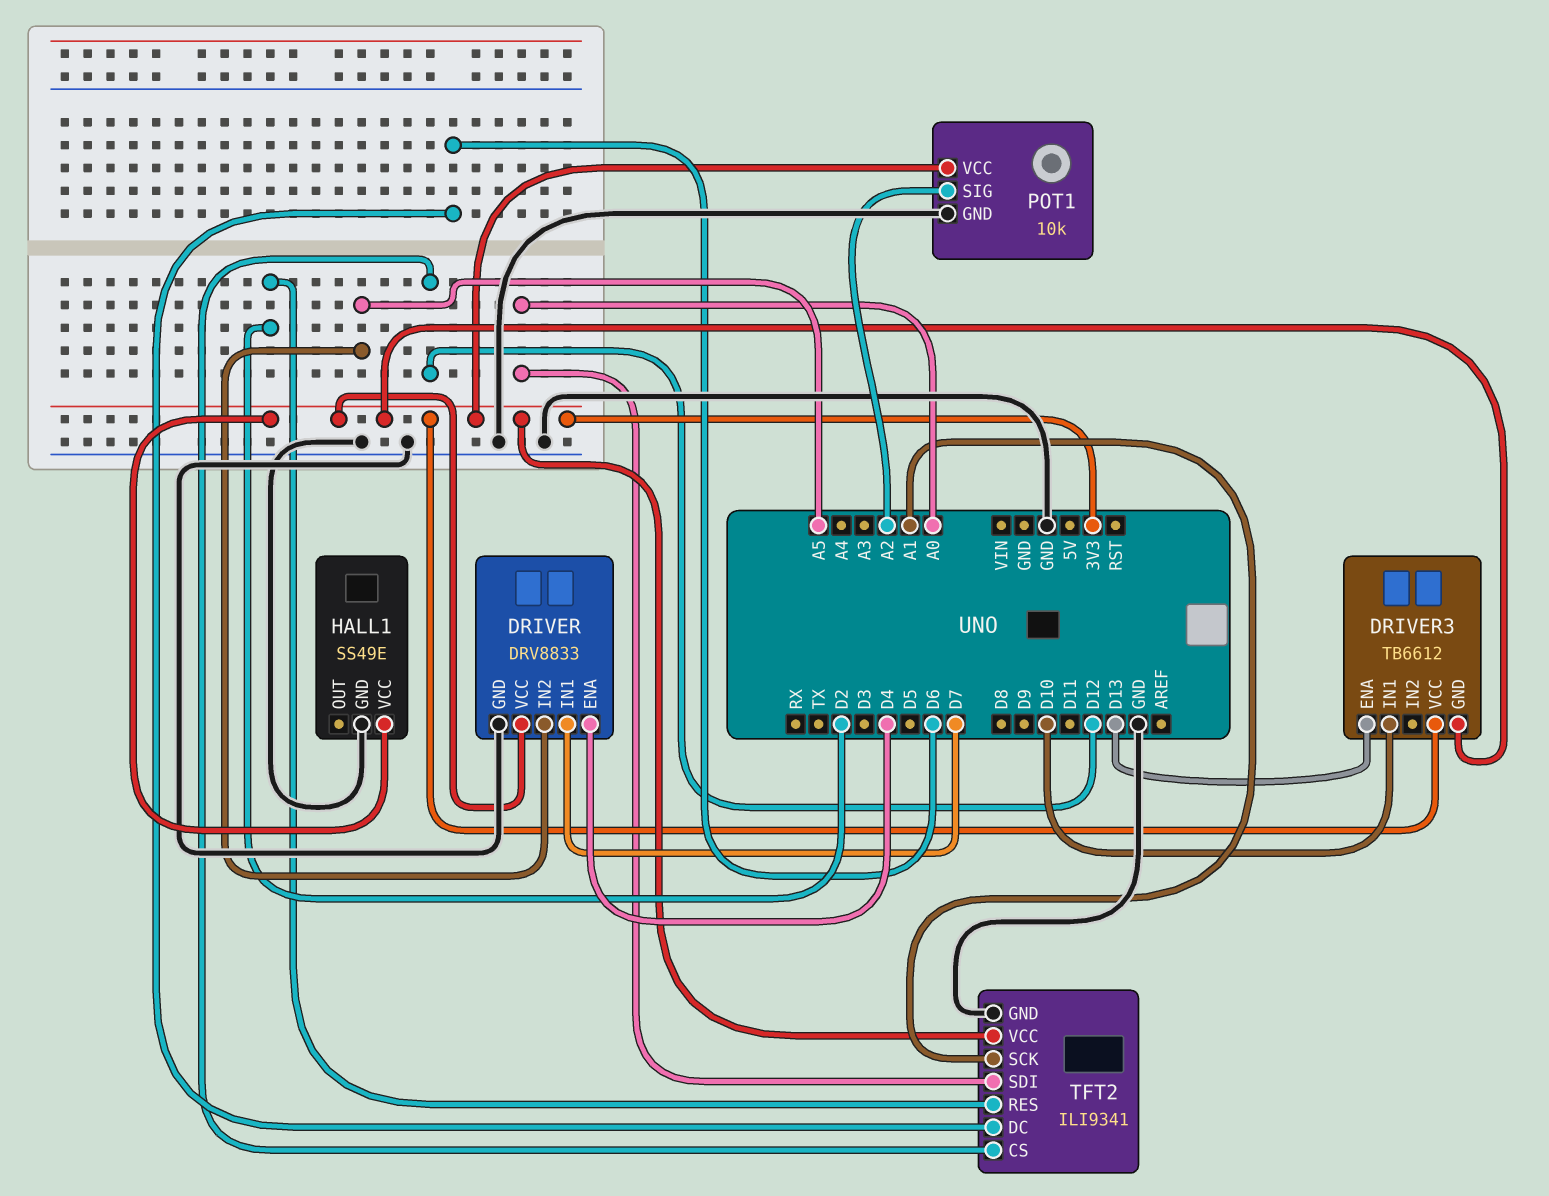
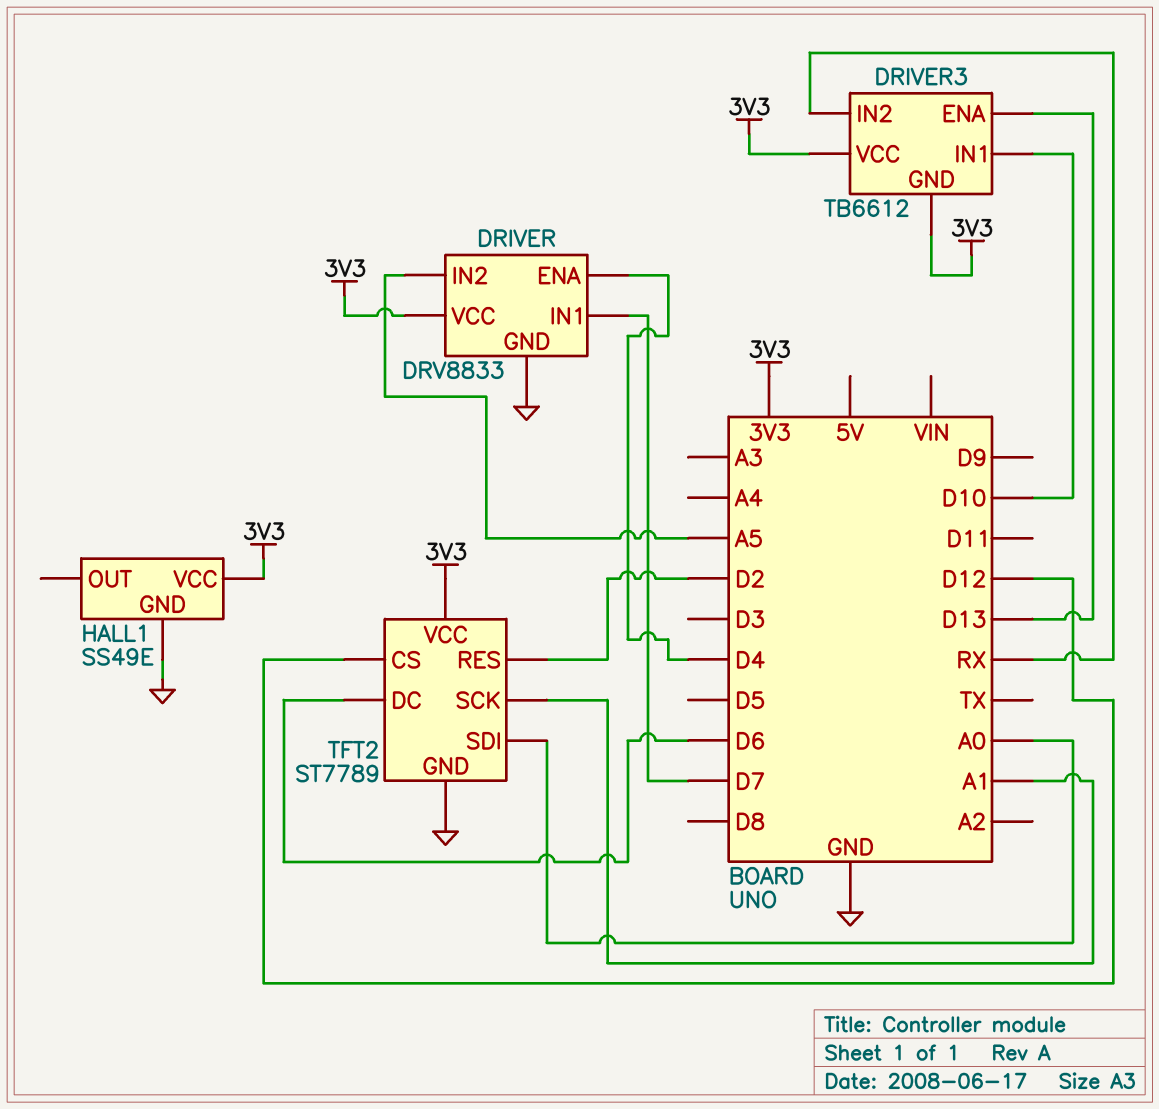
DRIVER3 pin IN2: none -> RX
POT1: 10k -> none
POT1 pin GND: GND -> none
POT1 pin SIG: A2 -> none
POT1 pin VCC: 3V3 -> none
TFT2: ILI9341 -> ST7789

